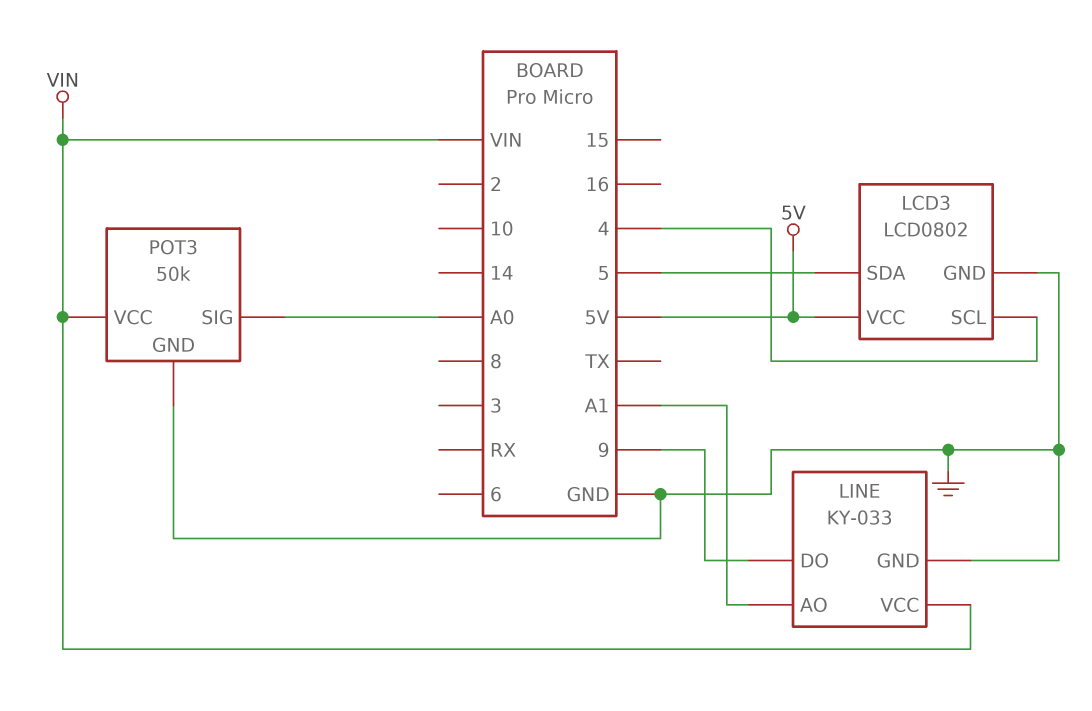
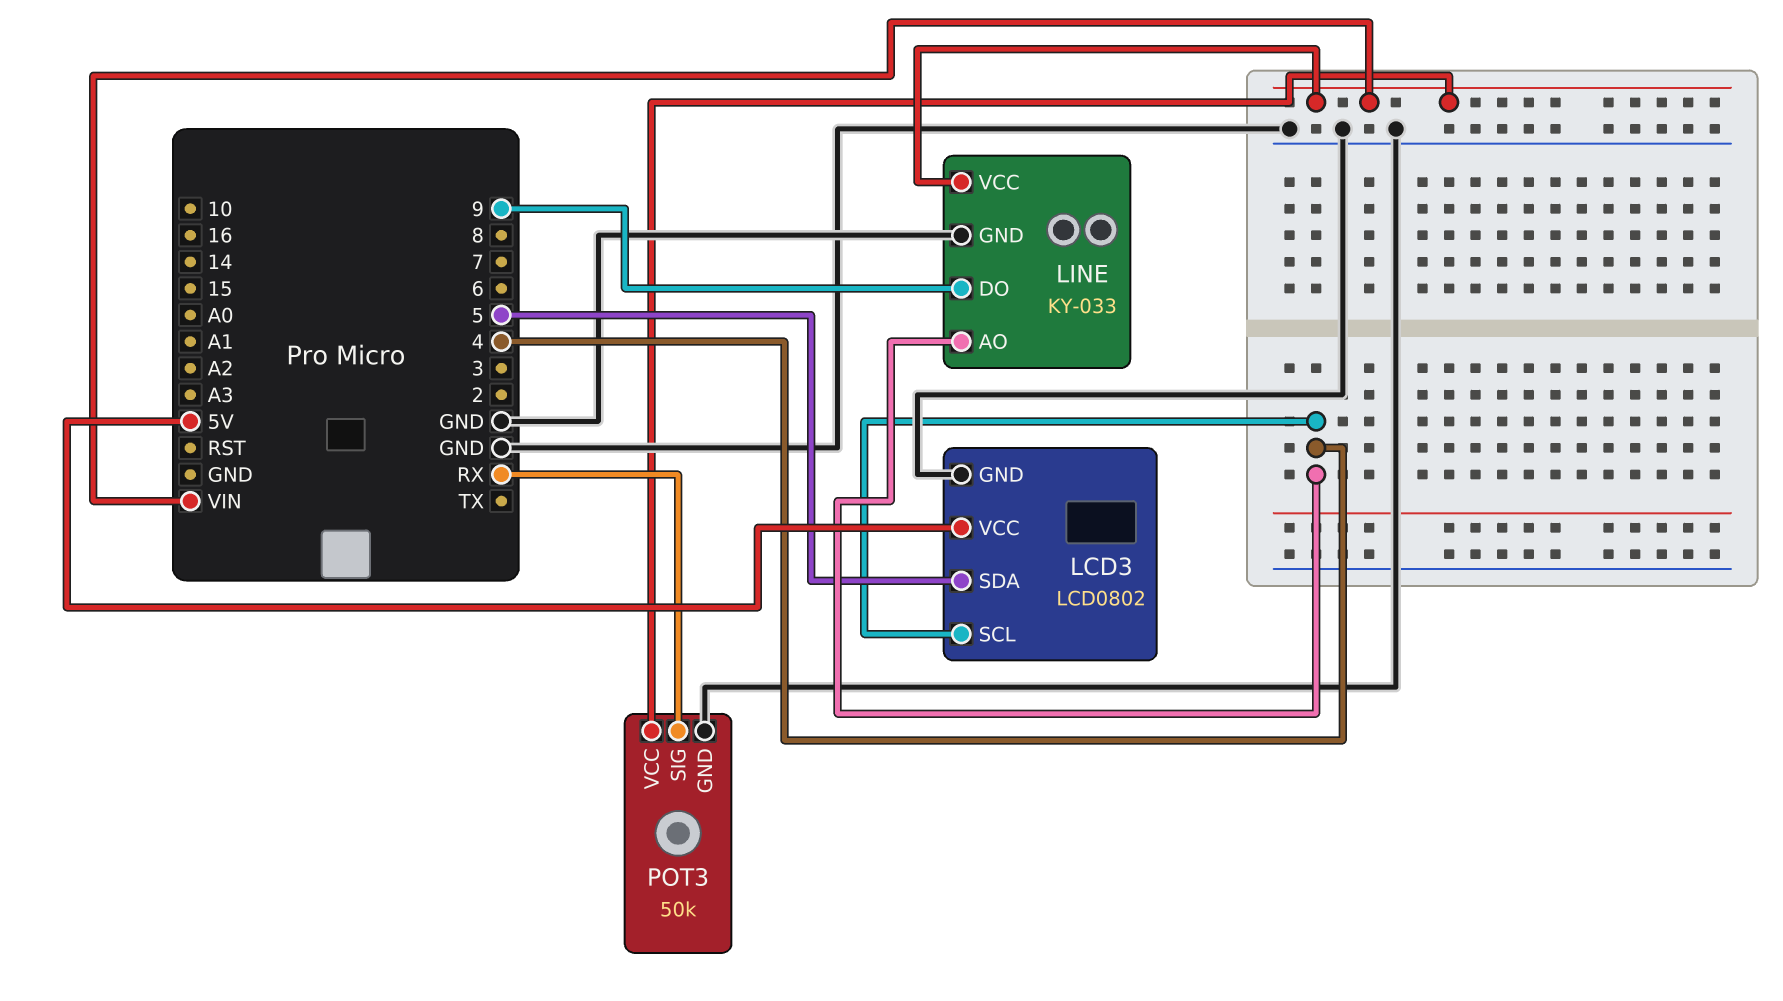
LINE pin AO: A1 -> 4
POT3 pin SIG: A0 -> RX

